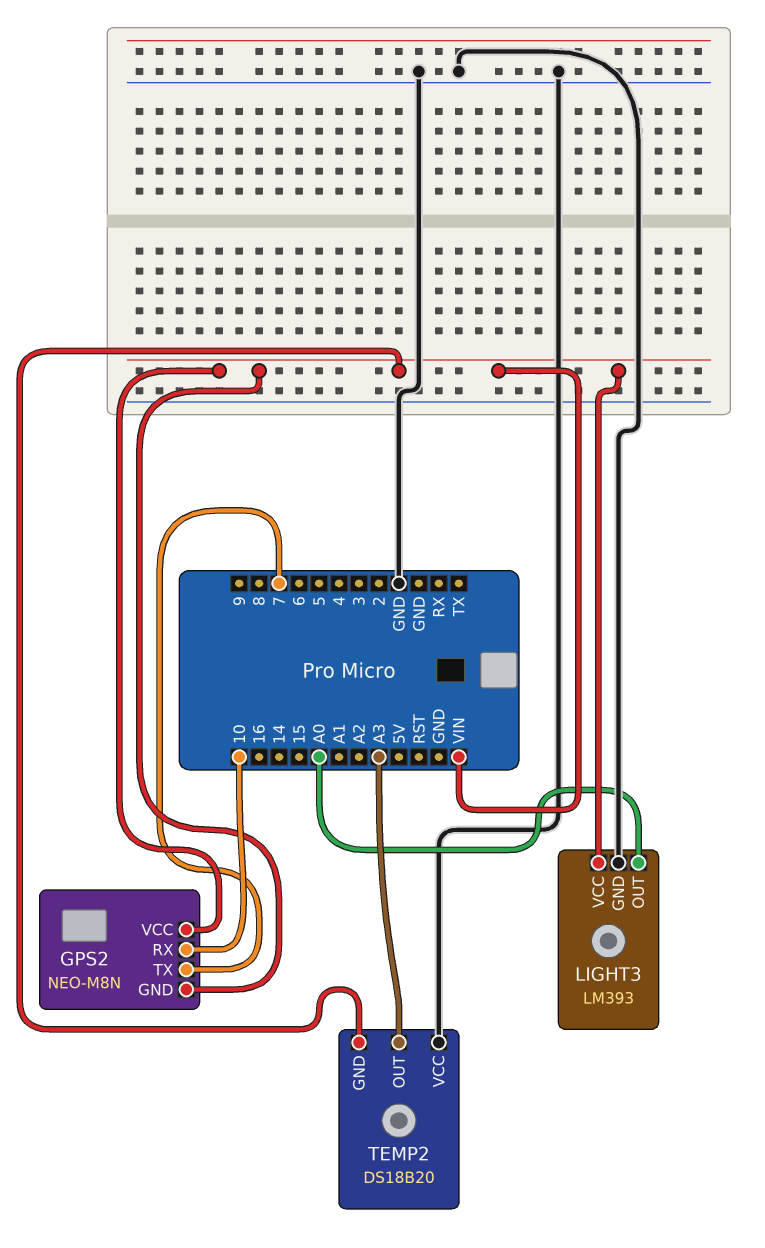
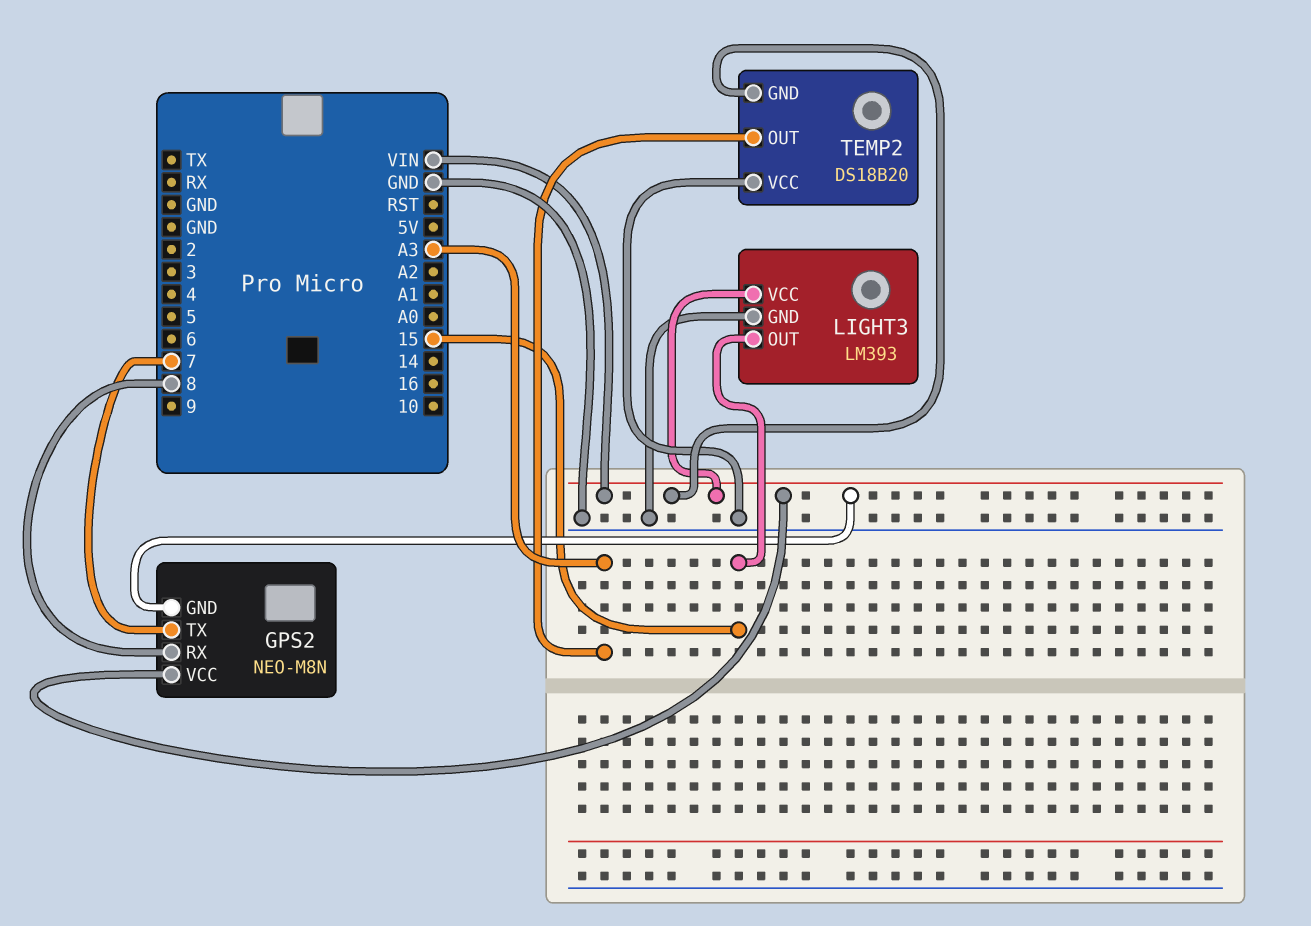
GPS2 pin RX: 10 -> 8
LIGHT3 pin OUT: A0 -> 15

